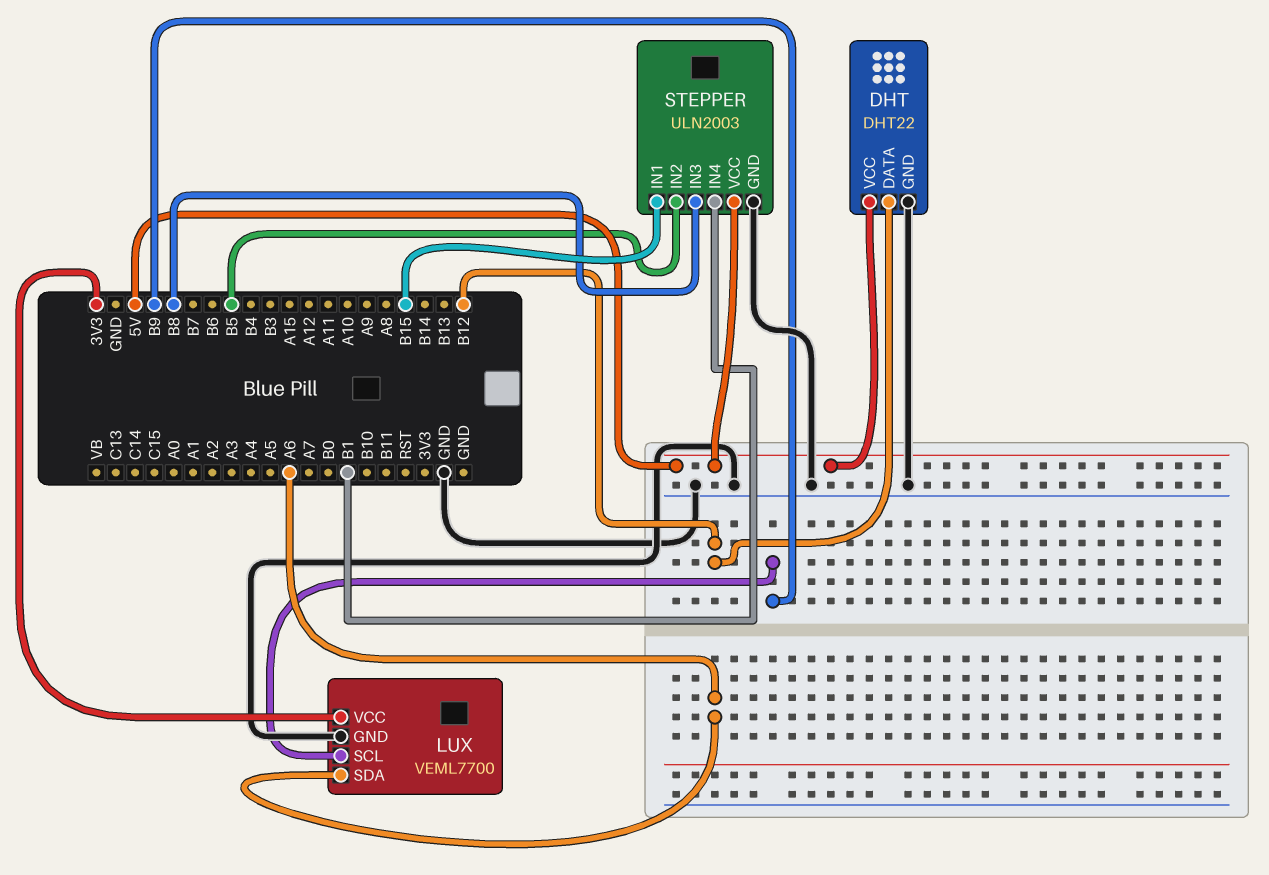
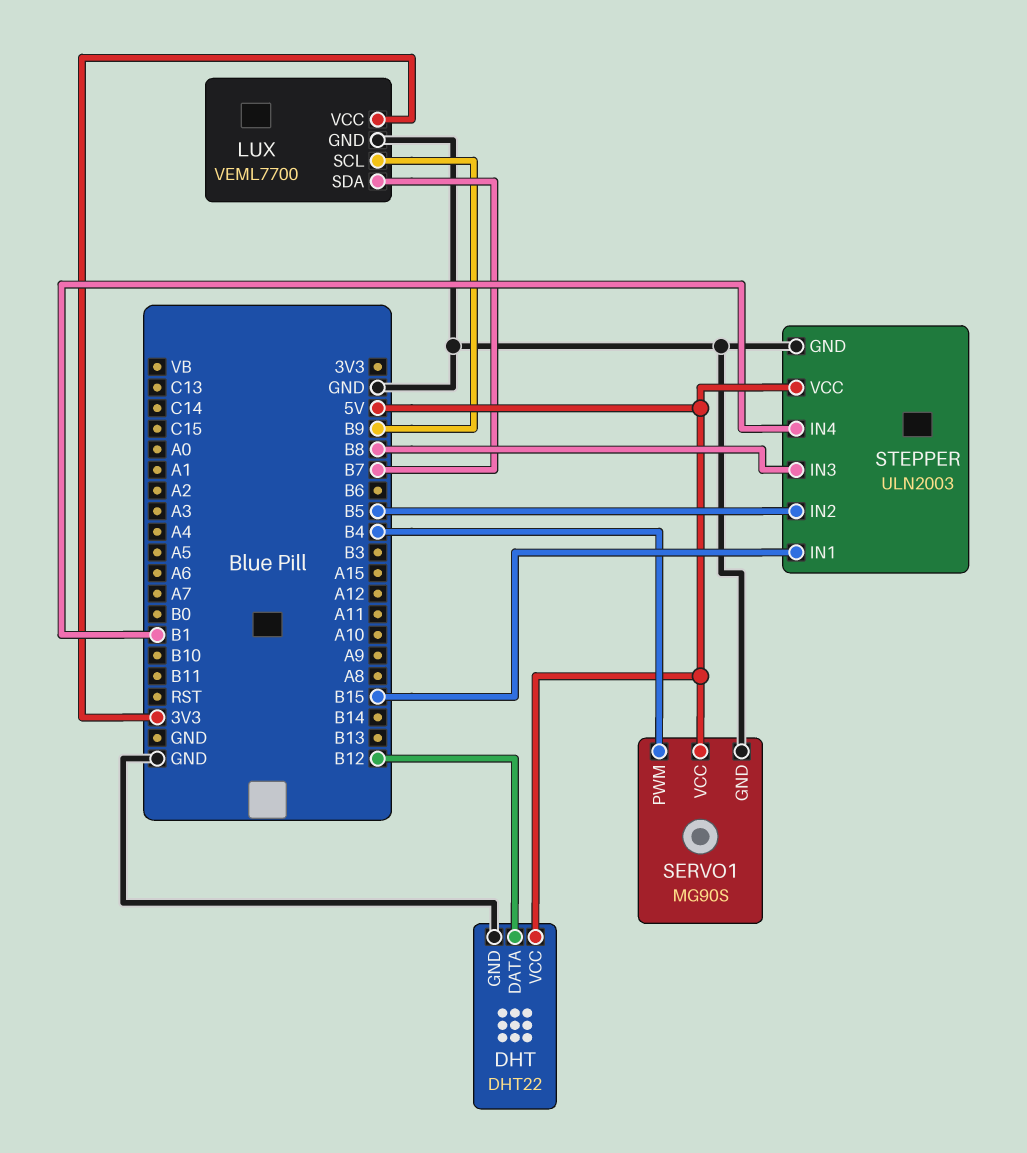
LUX pin SDA: A6 -> B7
SERVO1: none -> MG90S
SERVO1 pin GND: none -> GND
SERVO1 pin PWM: none -> B4
SERVO1 pin VCC: none -> 5V

